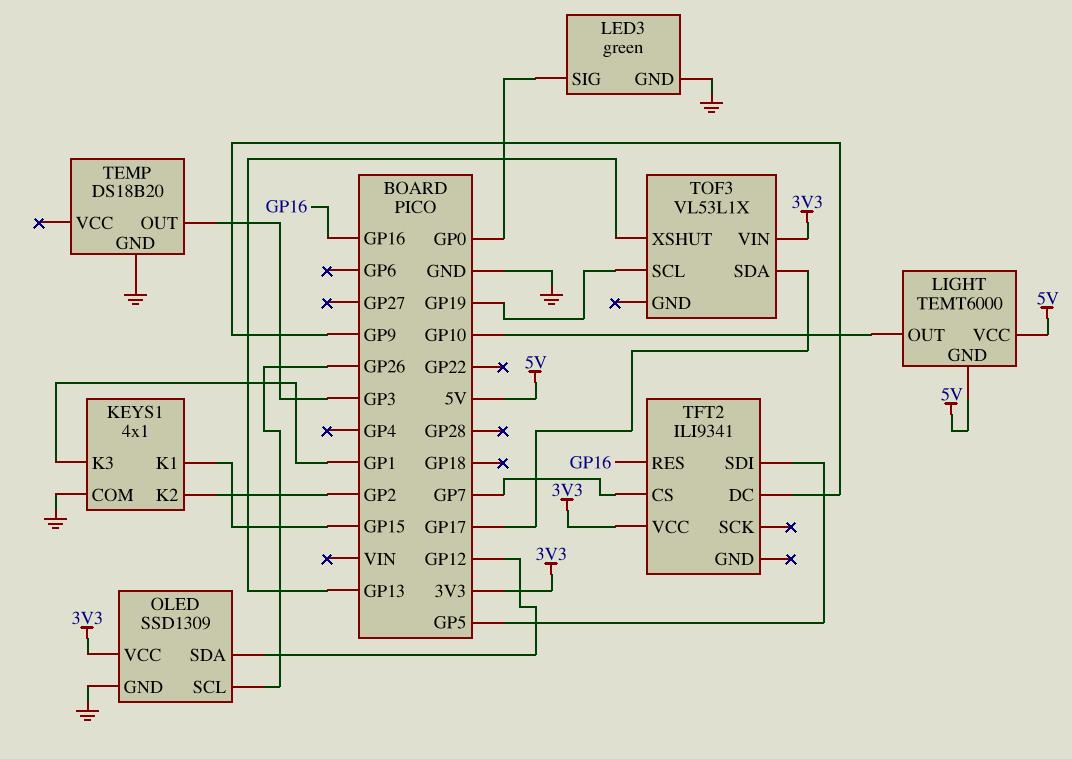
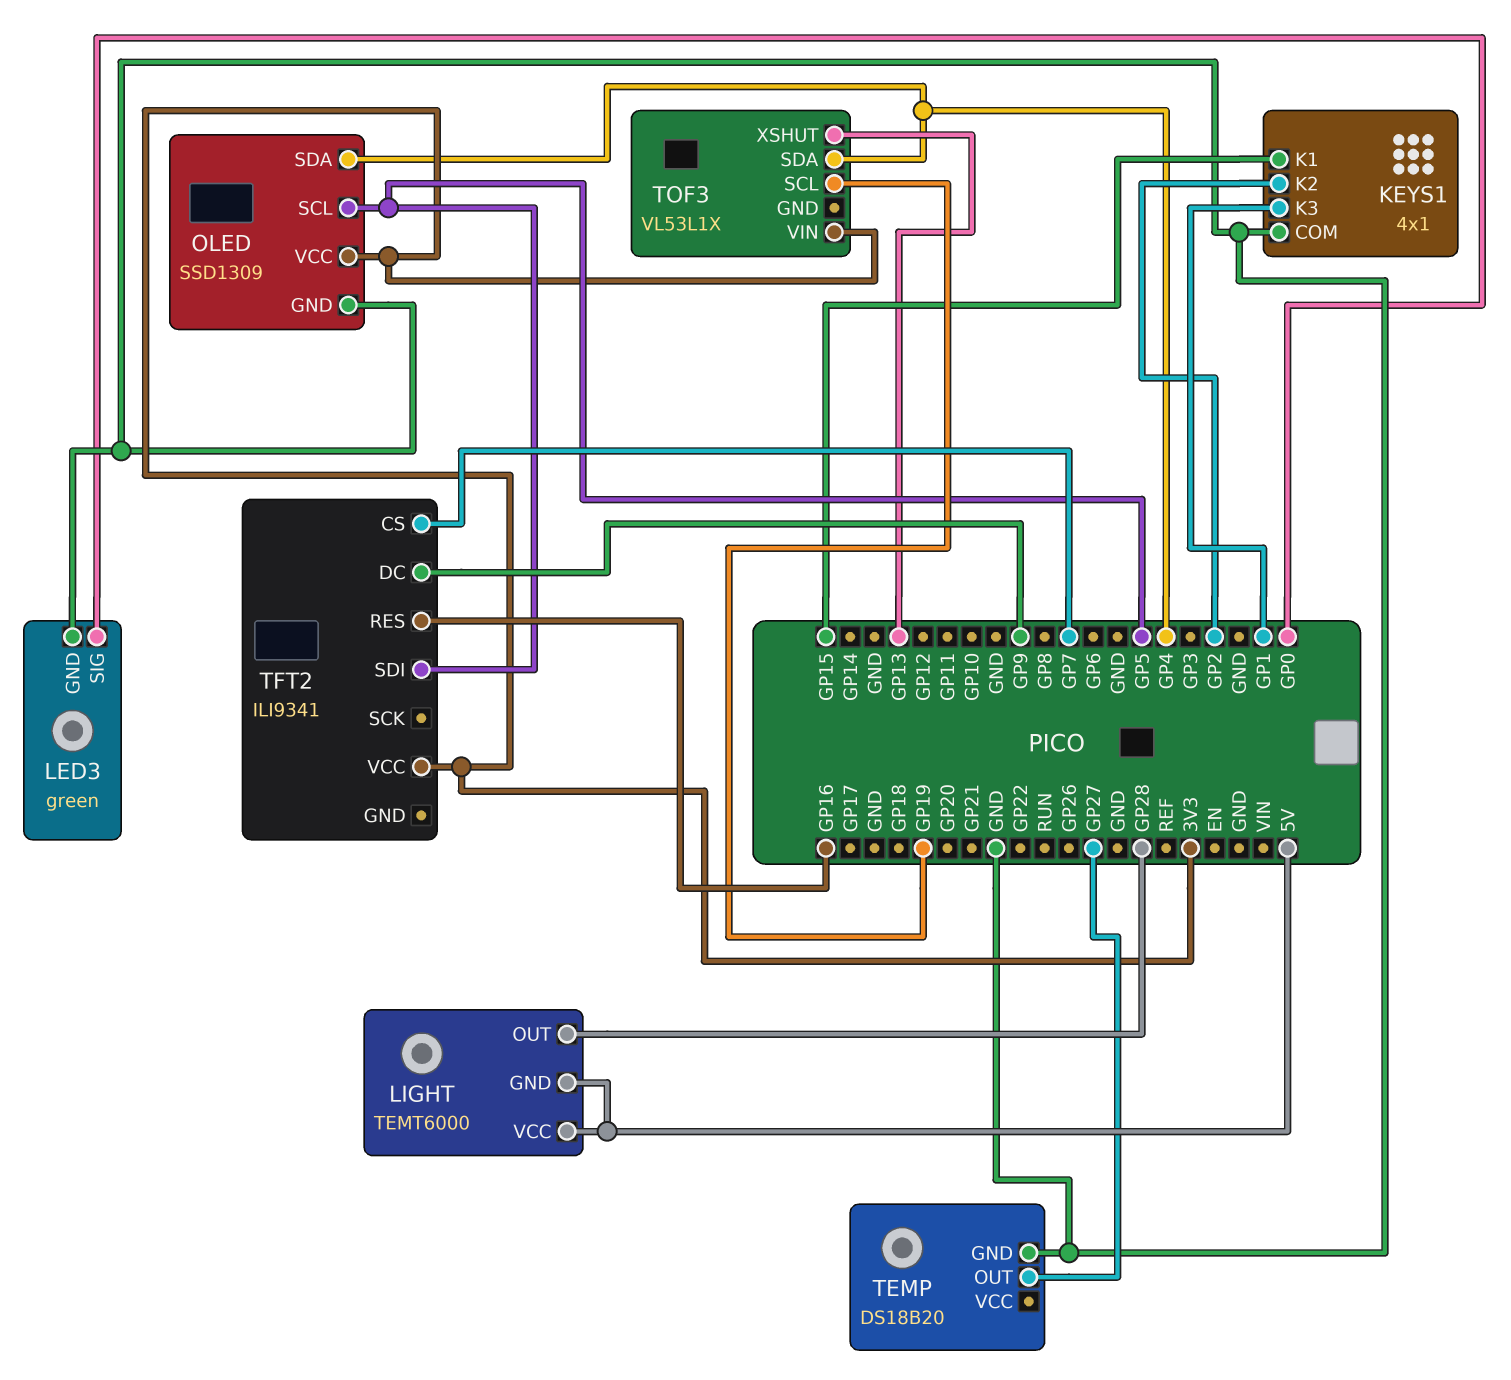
LIGHT pin OUT: GP10 -> GP28
OLED pin SCL: GP26 -> GP5
OLED pin SDA: GP12 -> GP4
TEMP pin OUT: GP3 -> GP27
TOF3 pin SDA: GP17 -> GP4

